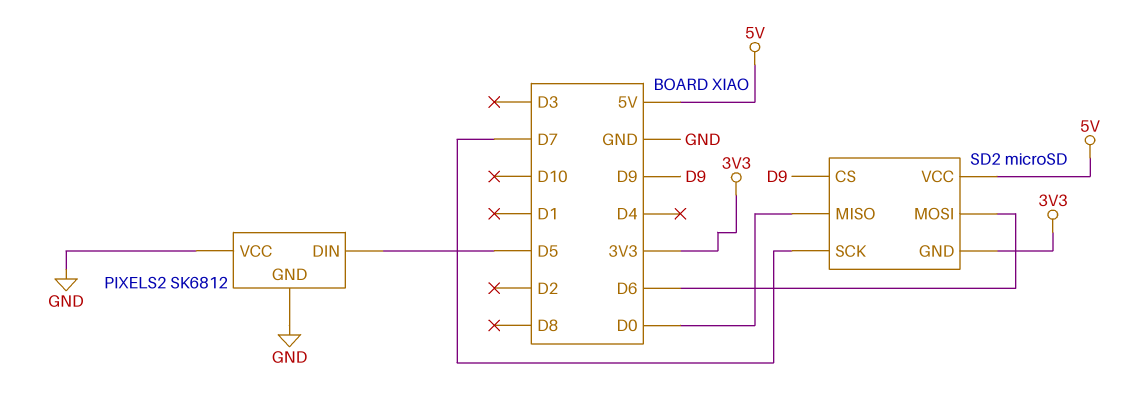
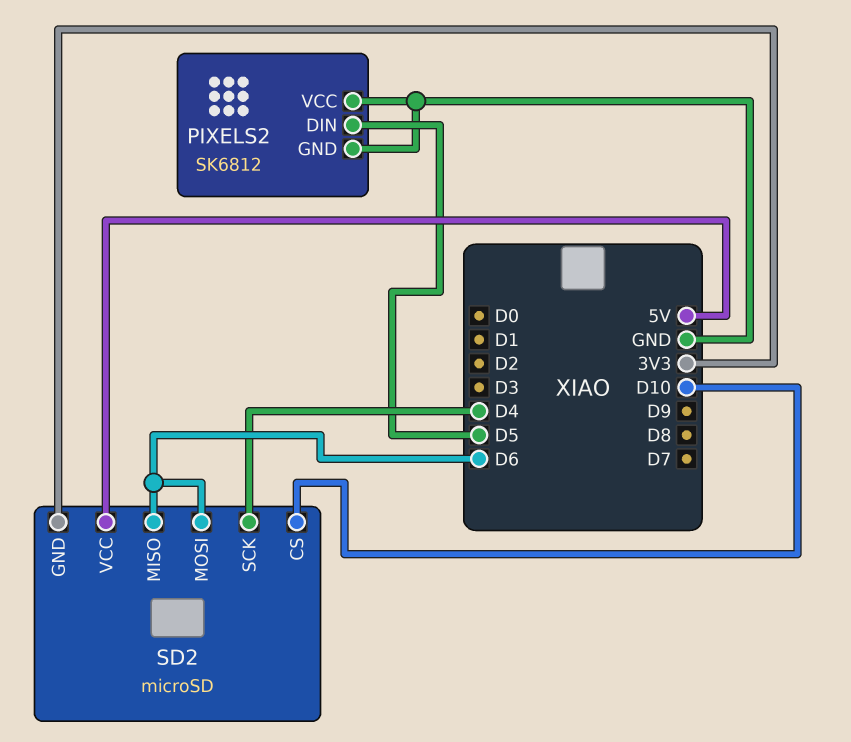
SD2 pin CS: D9 -> D10
SD2 pin MISO: D0 -> D6
SD2 pin SCK: D7 -> D4

